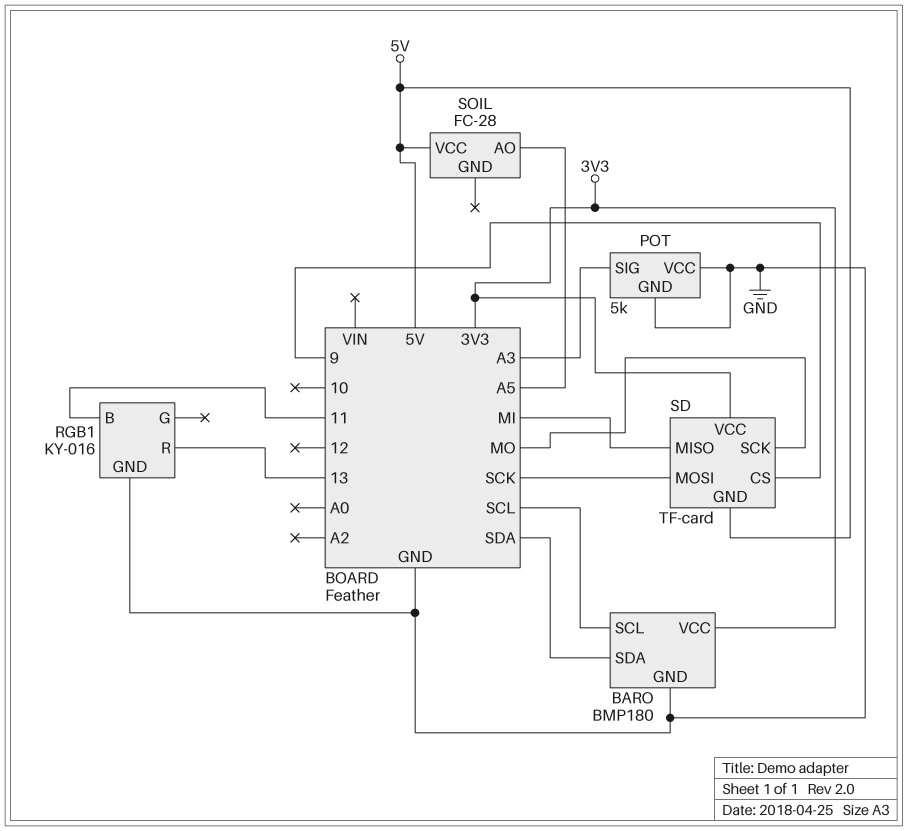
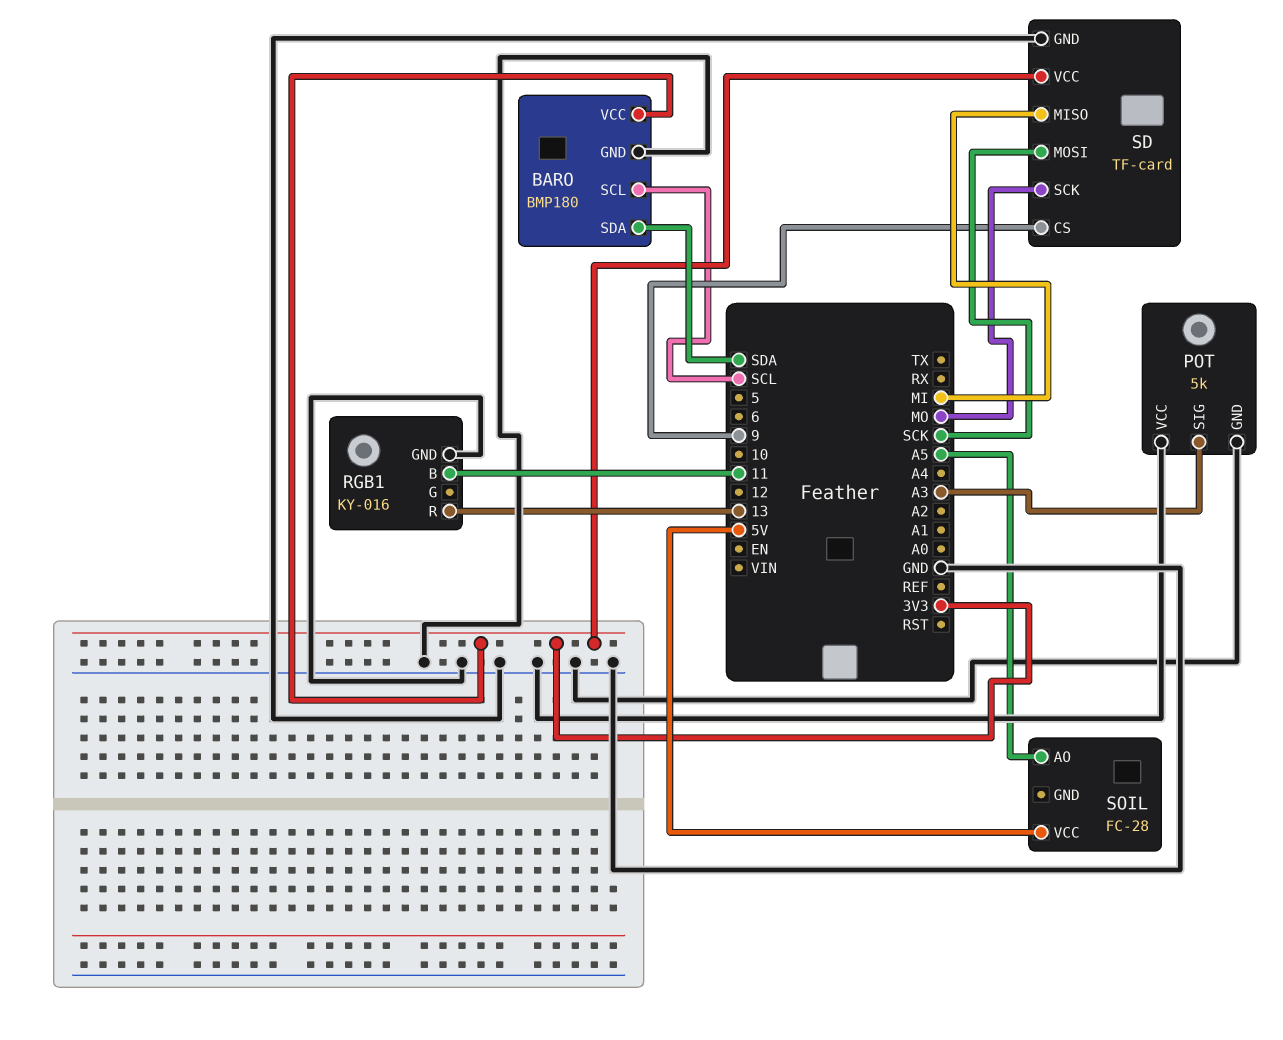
SD pin GND: 5V -> GND

